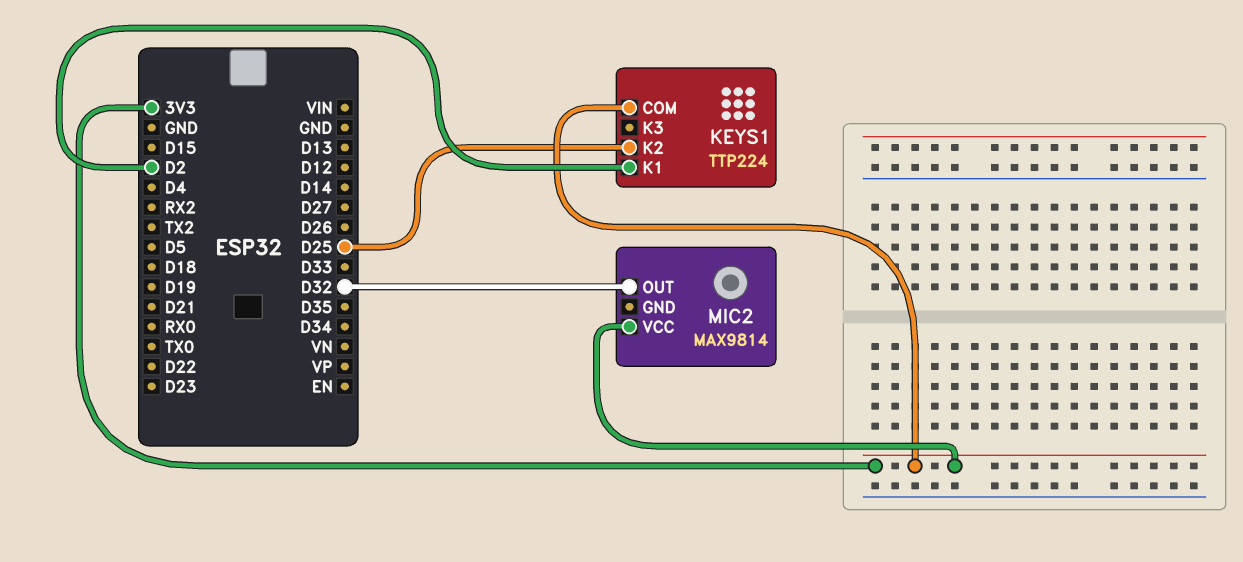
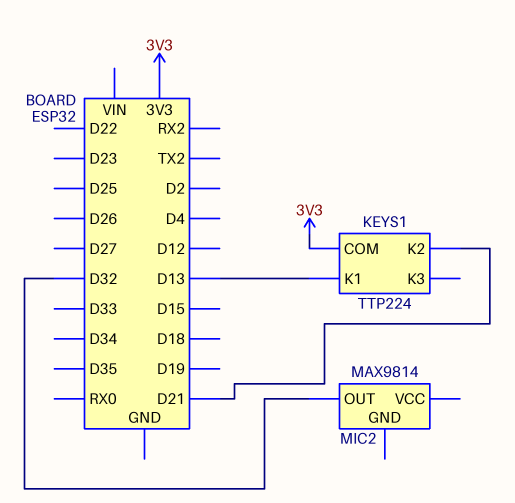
KEYS1 pin K1: D2 -> D13
KEYS1 pin K2: D25 -> D21
MIC2 pin VCC: 3V3 -> none

